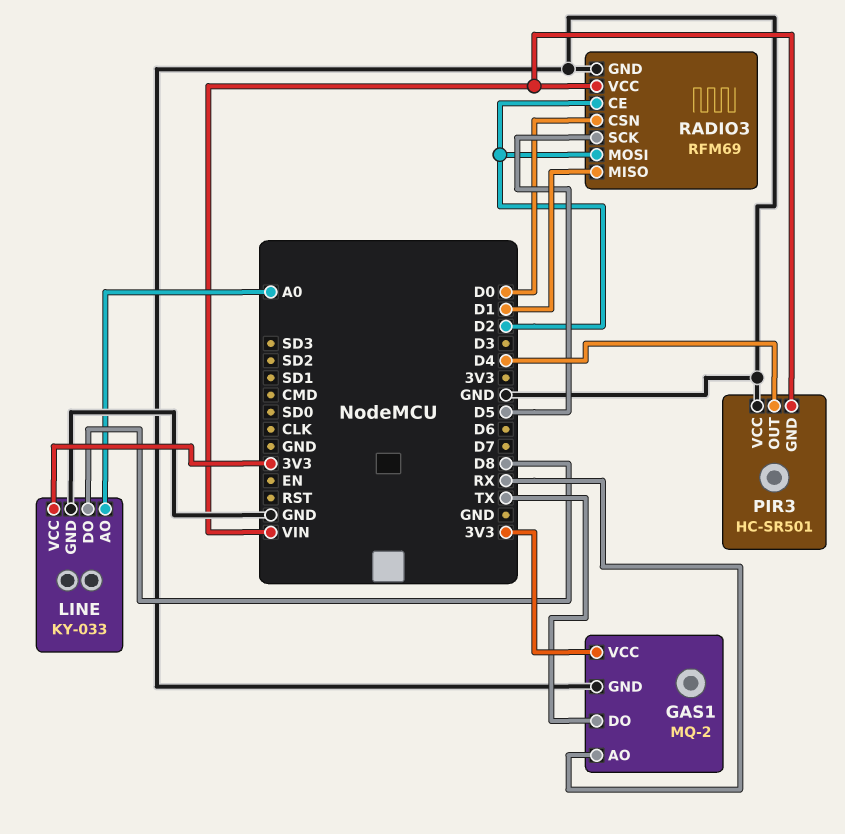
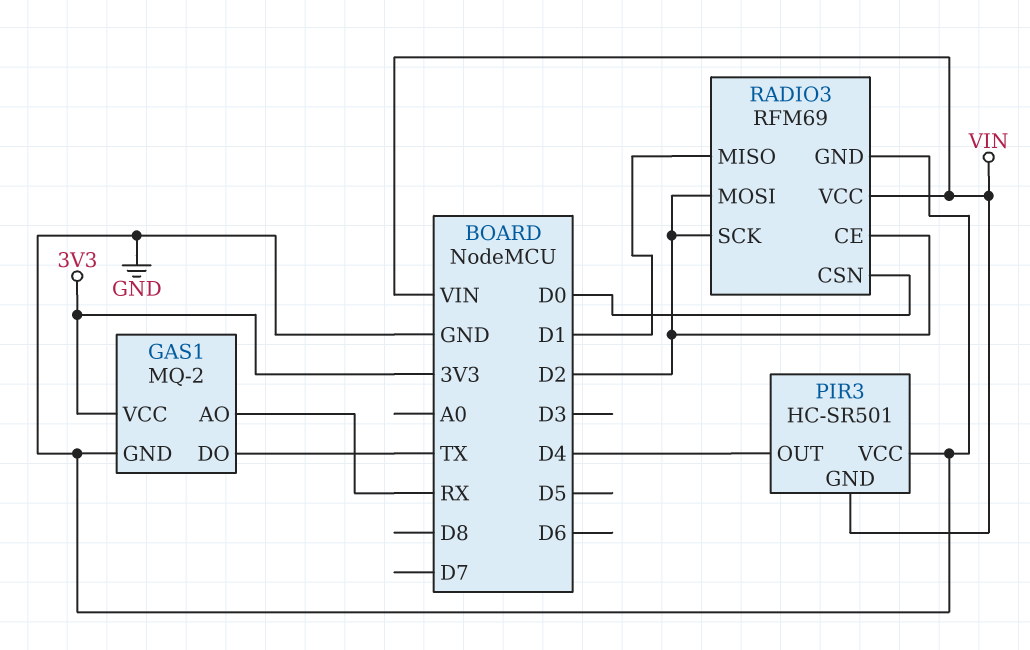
LINE: KY-033 -> none
LINE pin AO: A0 -> none
LINE pin DO: D8 -> none
LINE pin GND: GND -> none
LINE pin VCC: 3V3 -> none
RADIO3 pin SCK: D5 -> D2

